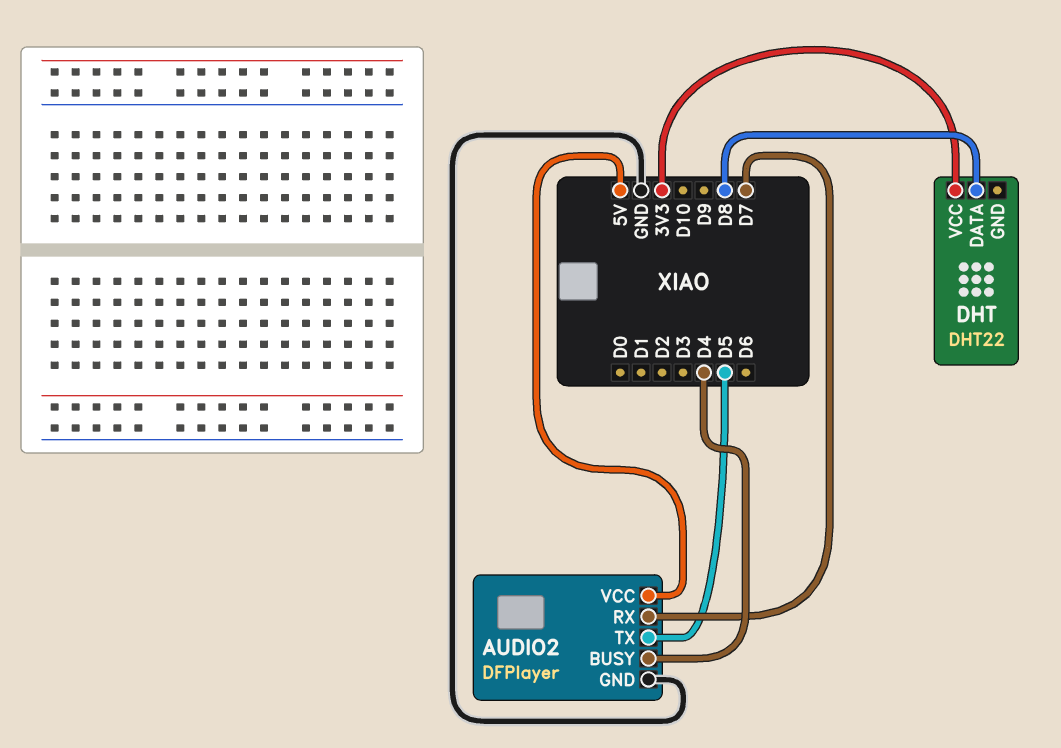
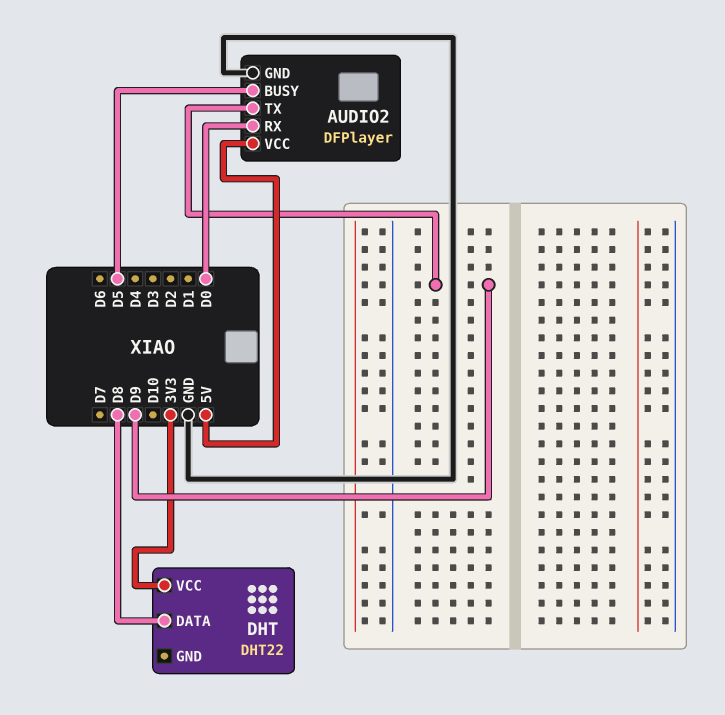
AUDIO2 pin BUSY: D4 -> D5
AUDIO2 pin RX: D7 -> D0
AUDIO2 pin TX: D5 -> D9

